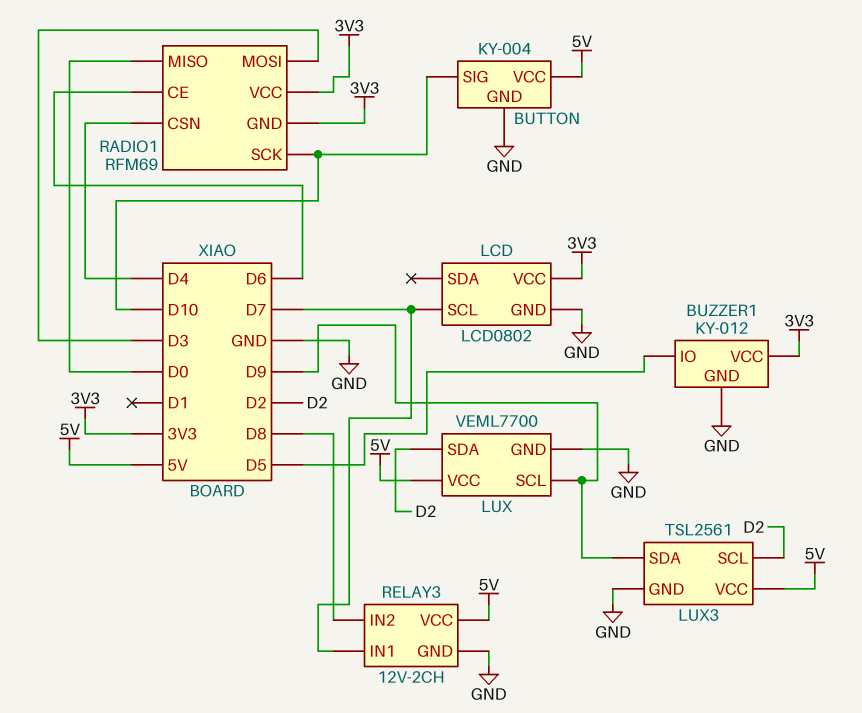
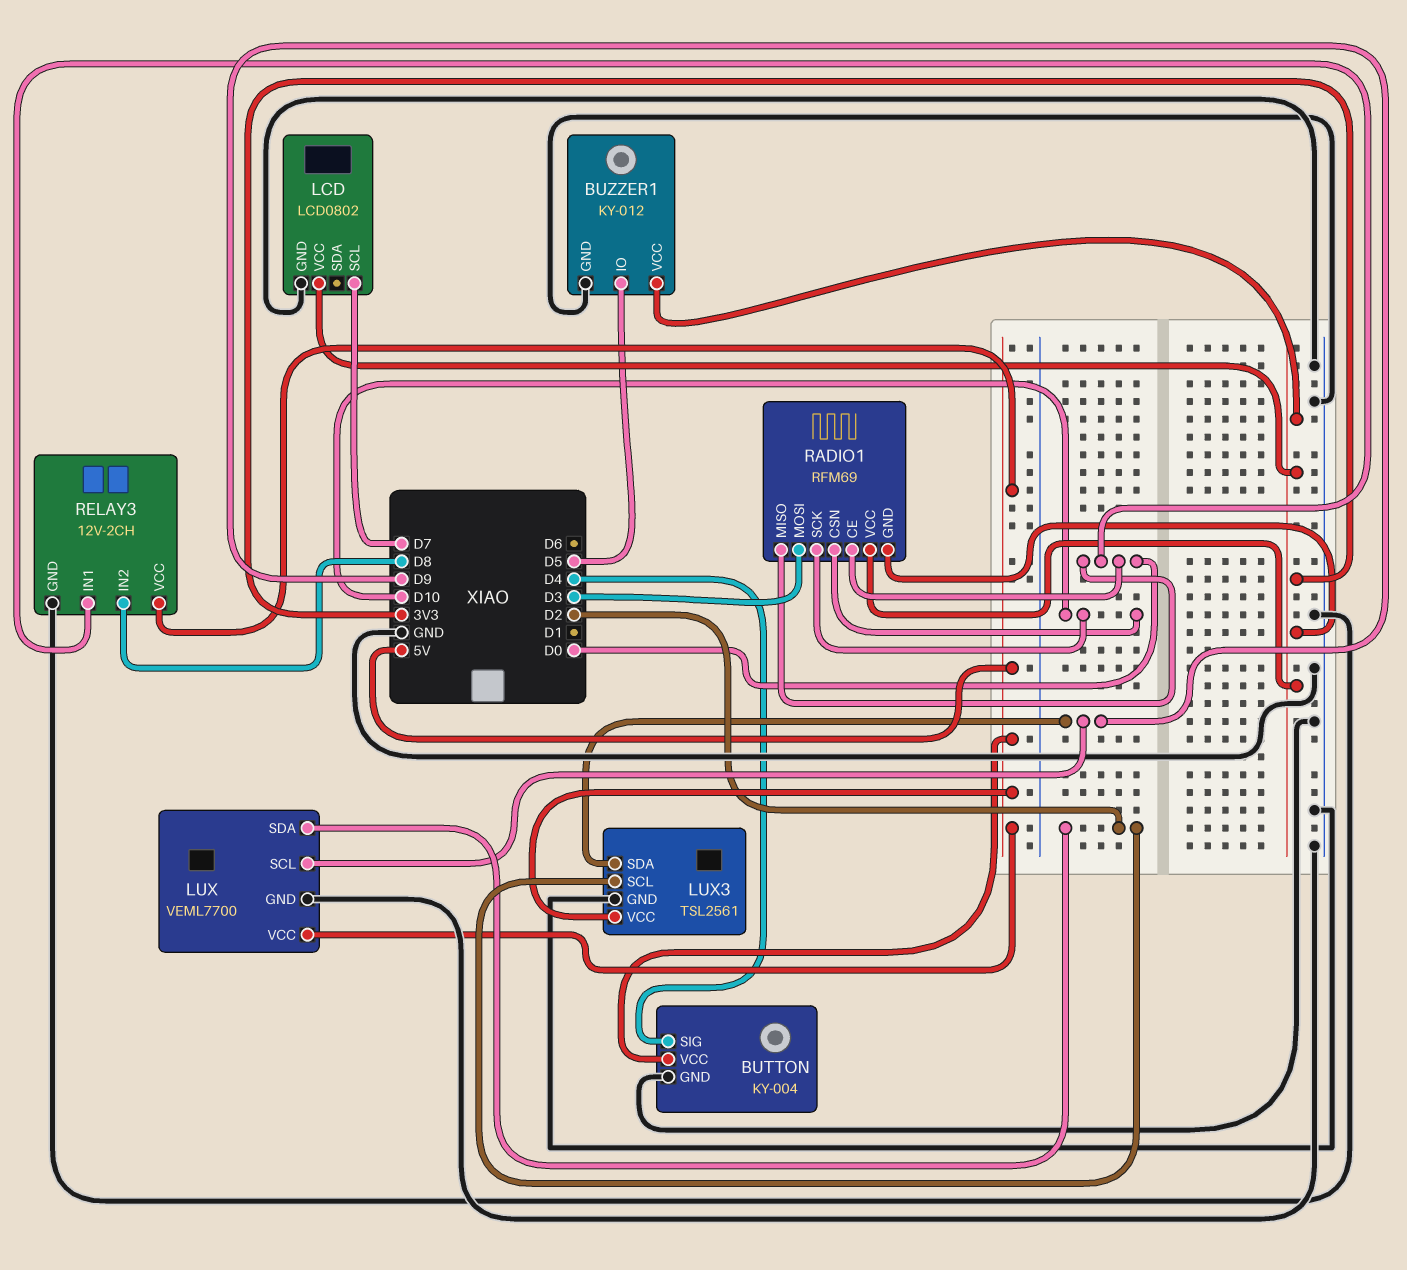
BUTTON pin SIG: D10 -> D4
RADIO1 pin CE: D6 -> D0
RADIO1 pin CSN: D4 -> D10
RELAY3 pin IN1: D7 -> D0

